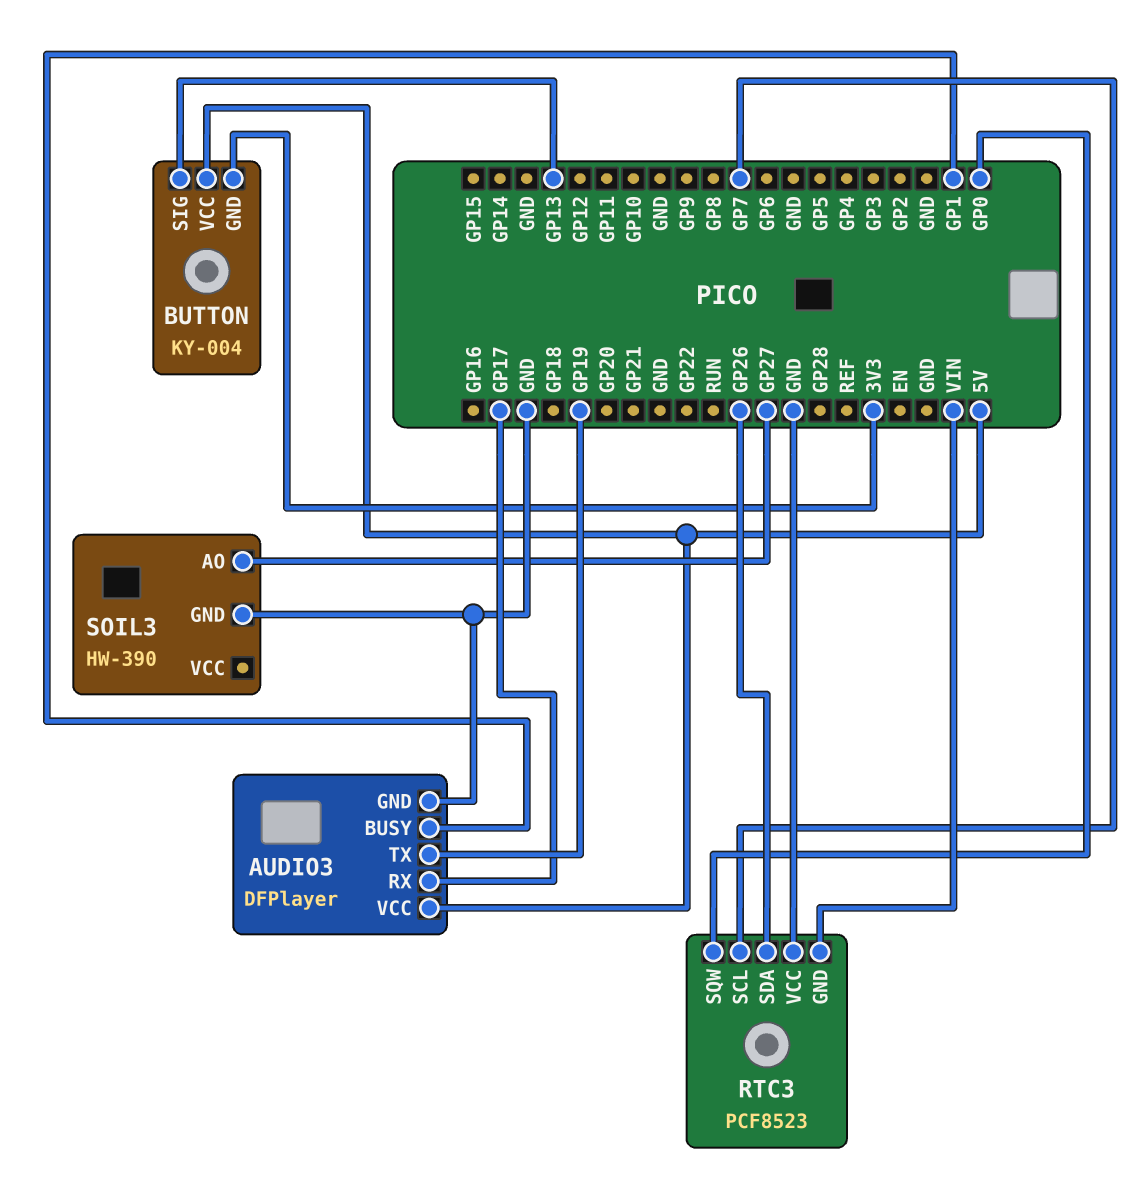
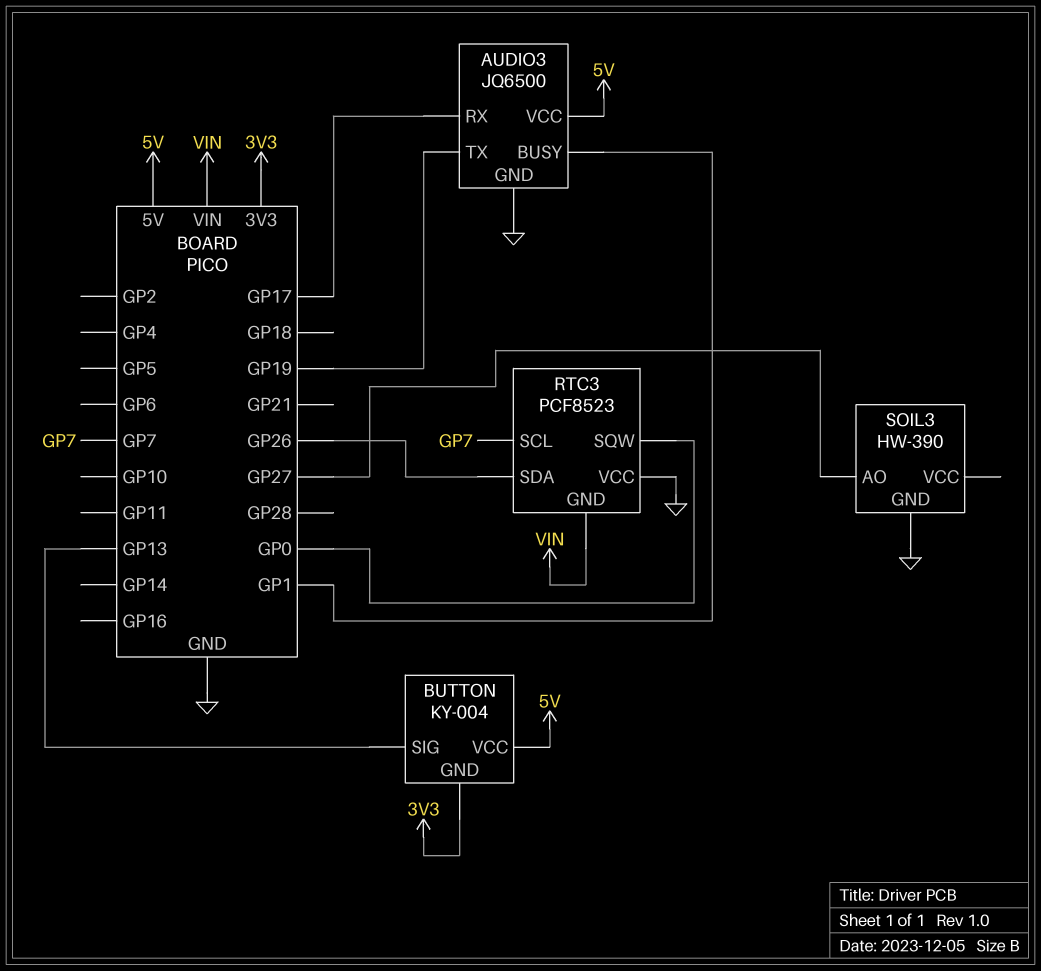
AUDIO3: DFPlayer -> JQ6500

